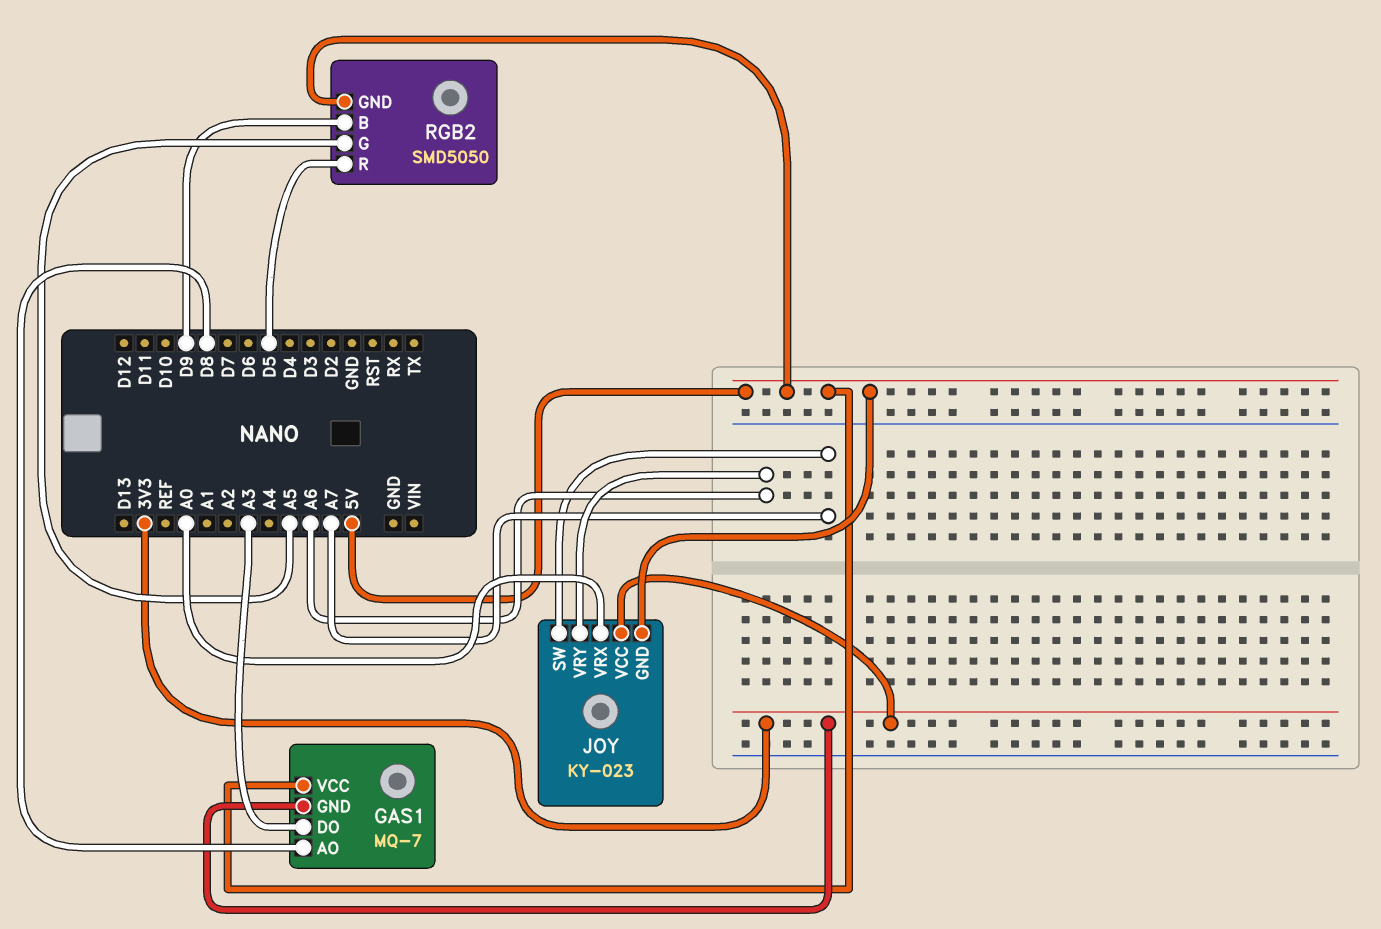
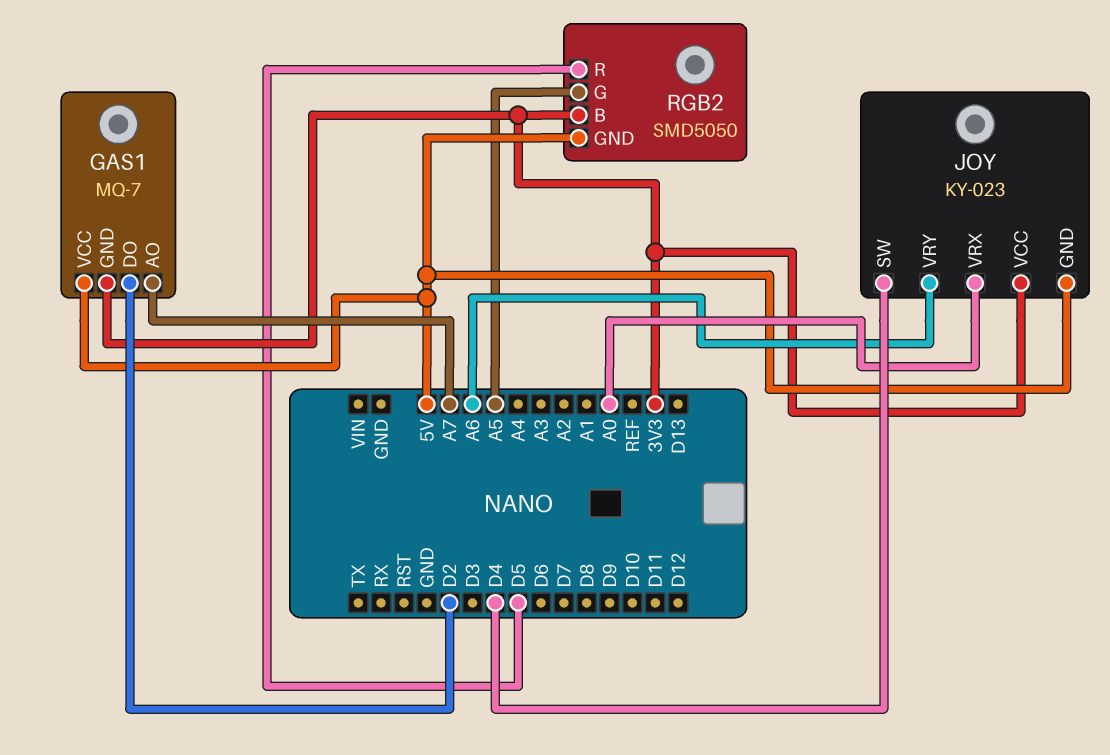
GAS1 pin AO: D8 -> A7
GAS1 pin DO: A3 -> D2
JOY pin SW: A7 -> D4
RGB2 pin B: D9 -> 3V3

